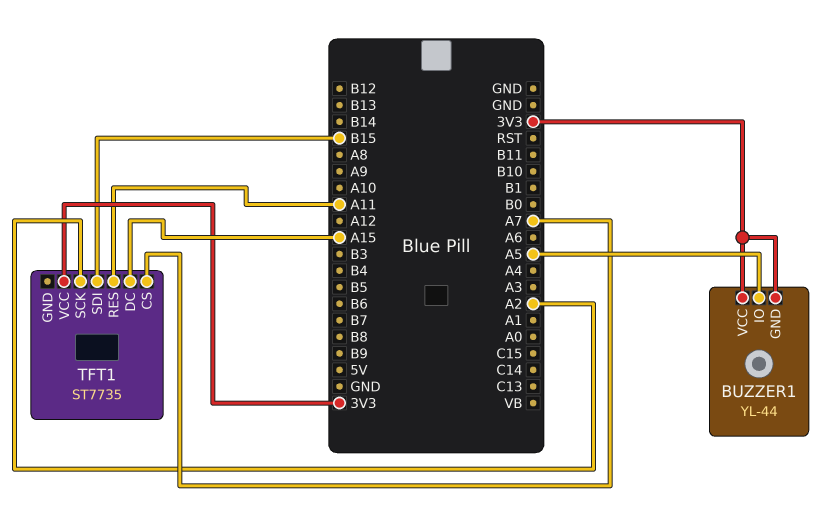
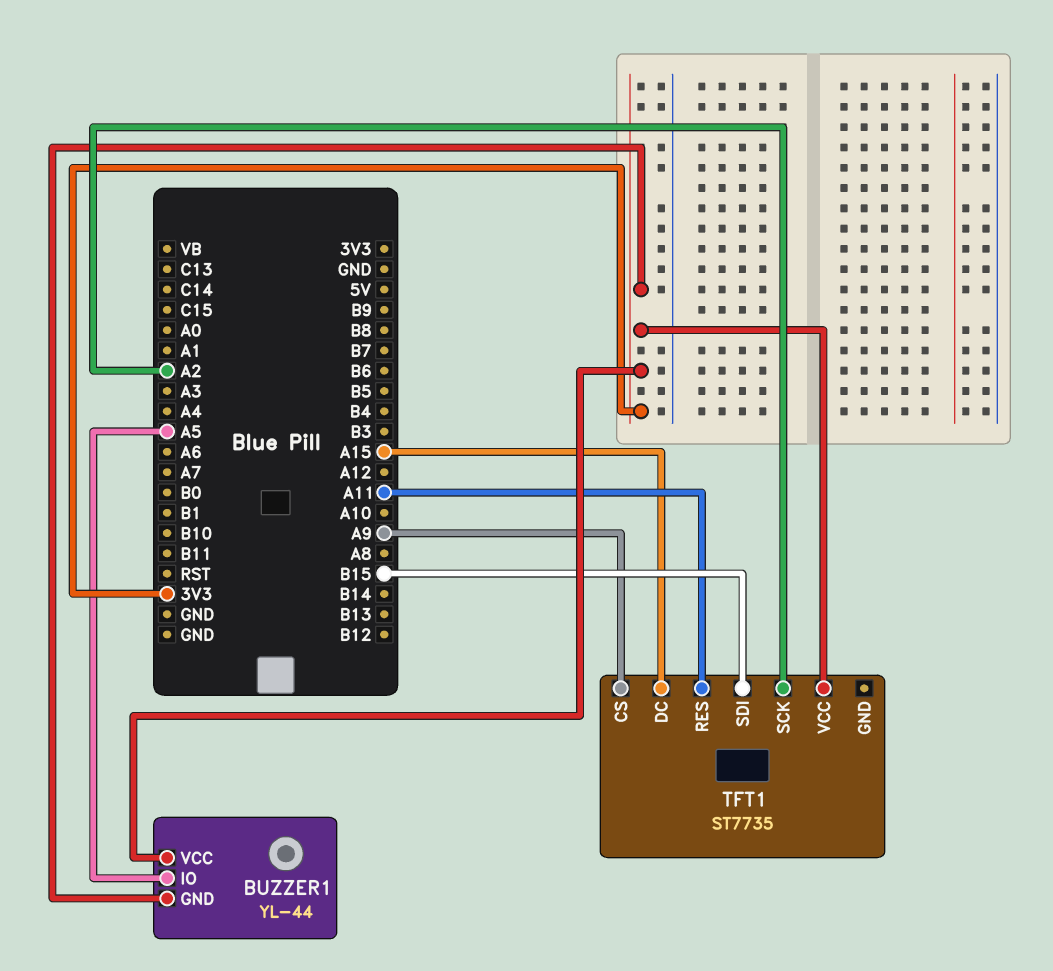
TFT1 pin CS: A7 -> A9

